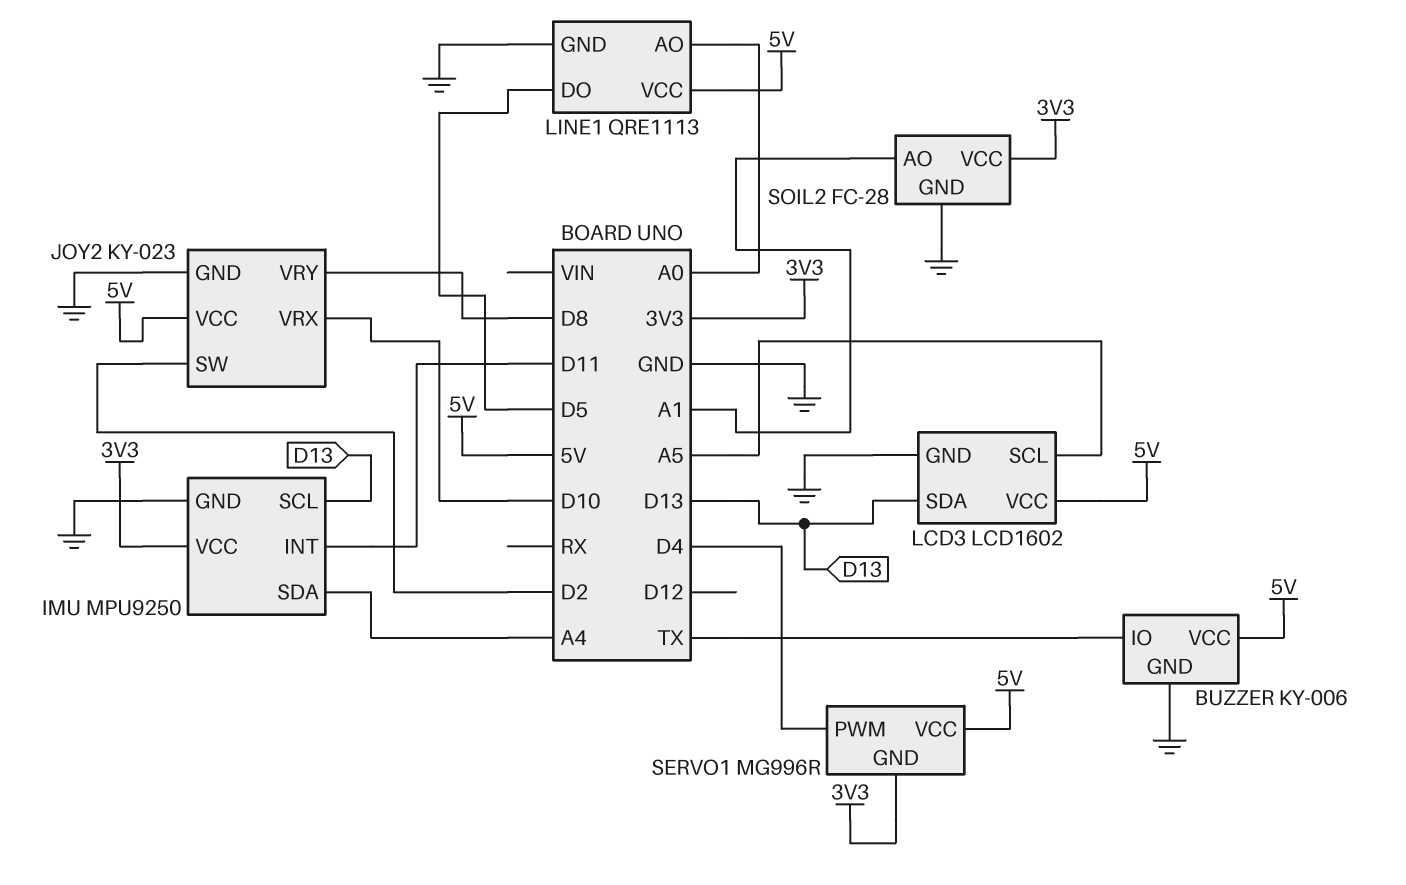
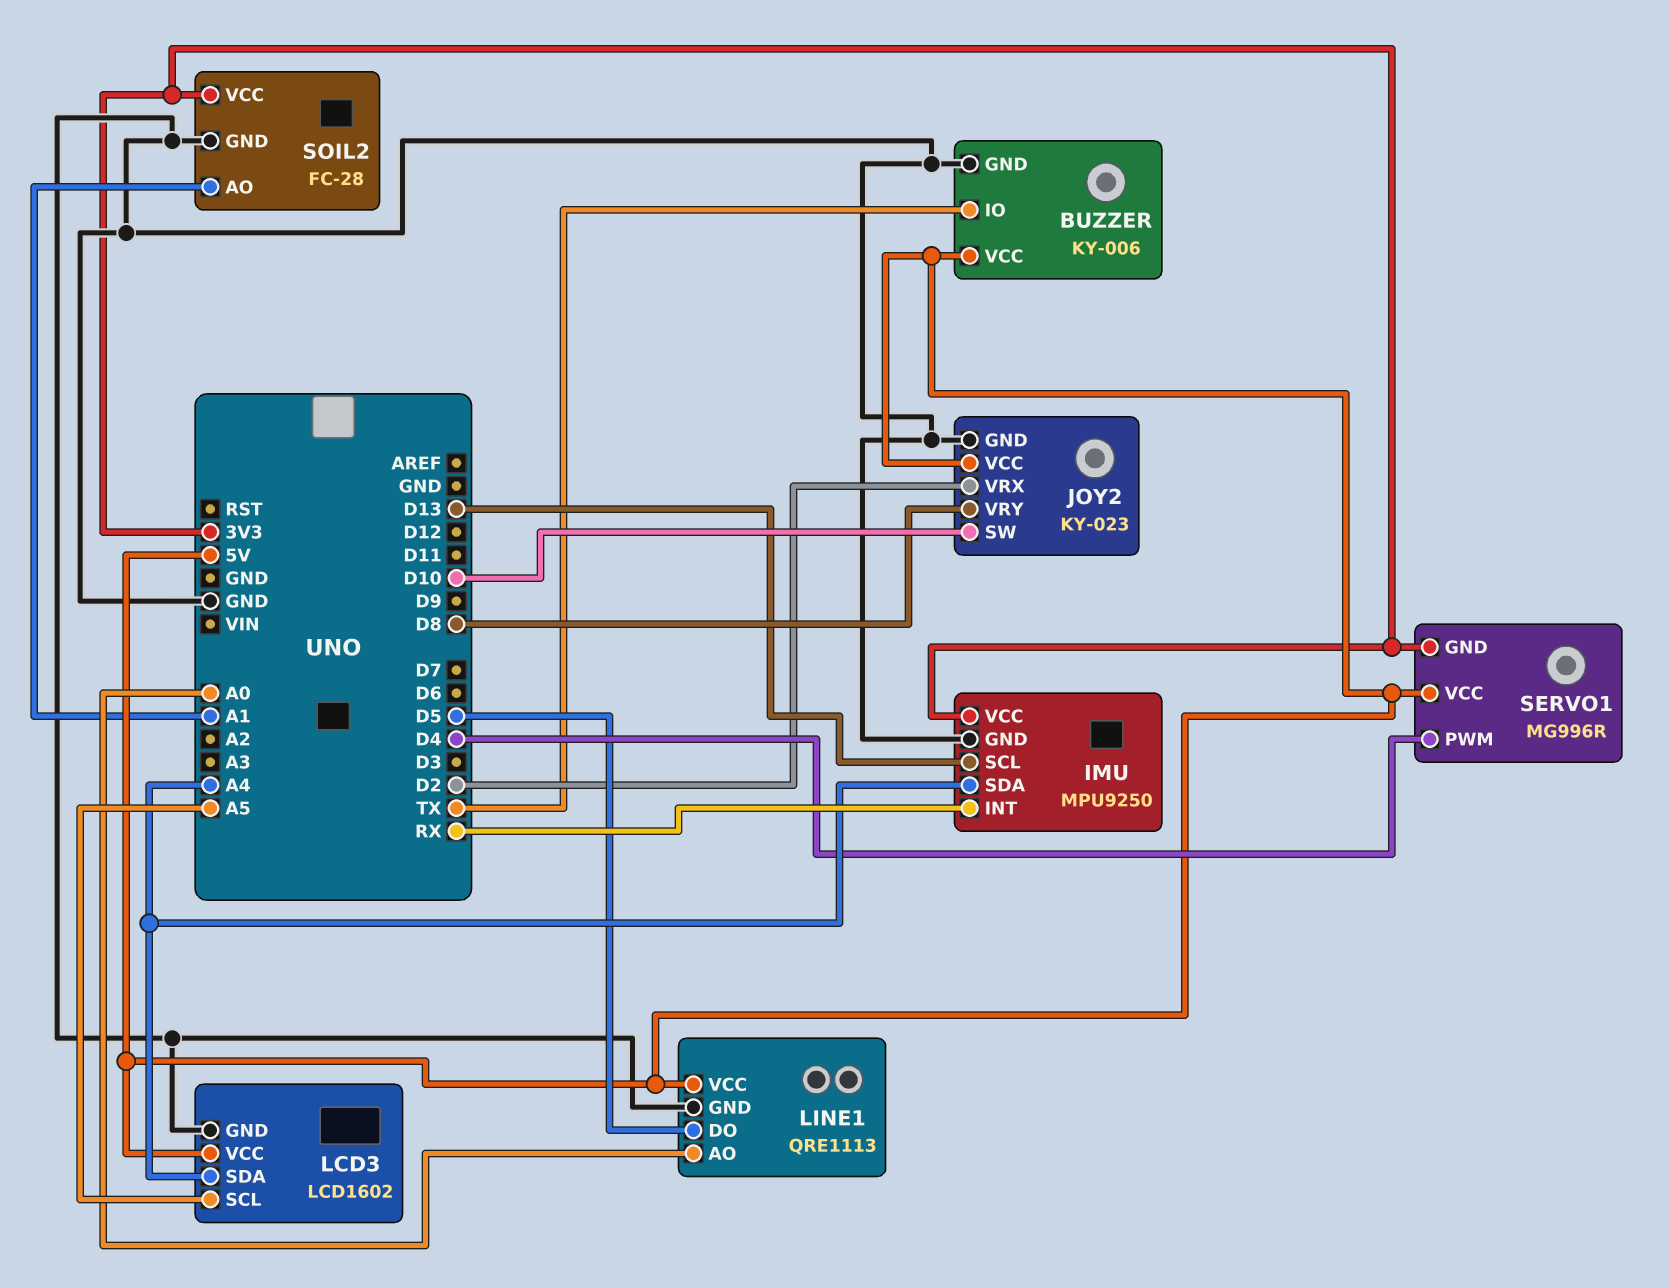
IMU pin INT: D11 -> RX
JOY2 pin SW: D2 -> D10
JOY2 pin VRX: D10 -> D2
LCD3 pin SDA: D13 -> A4

